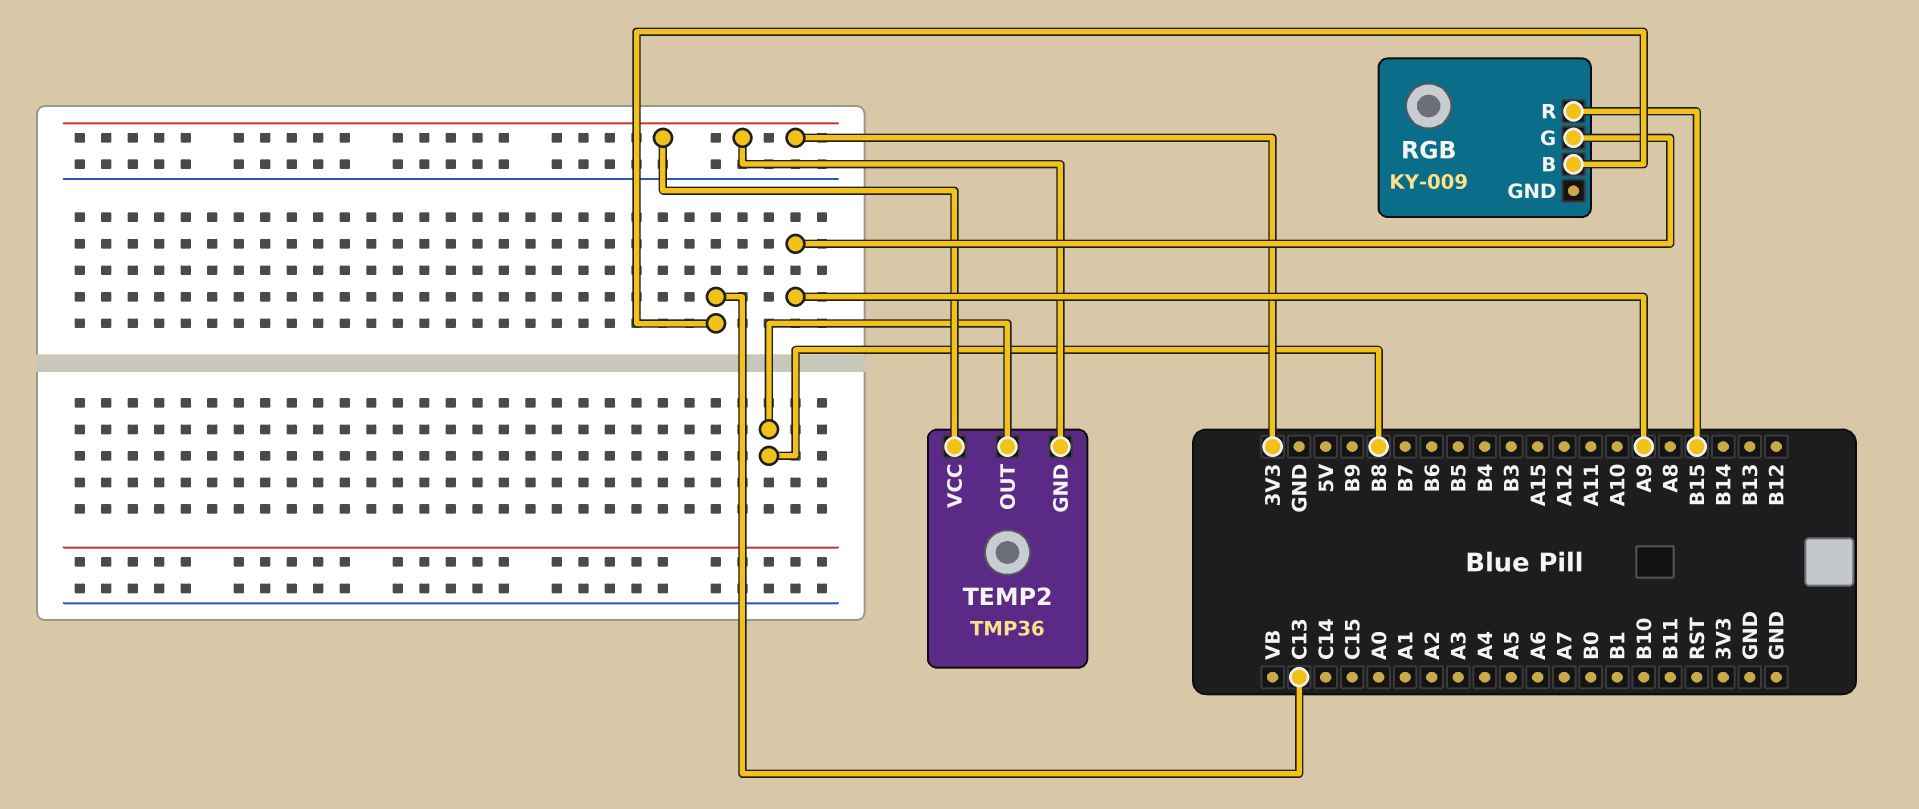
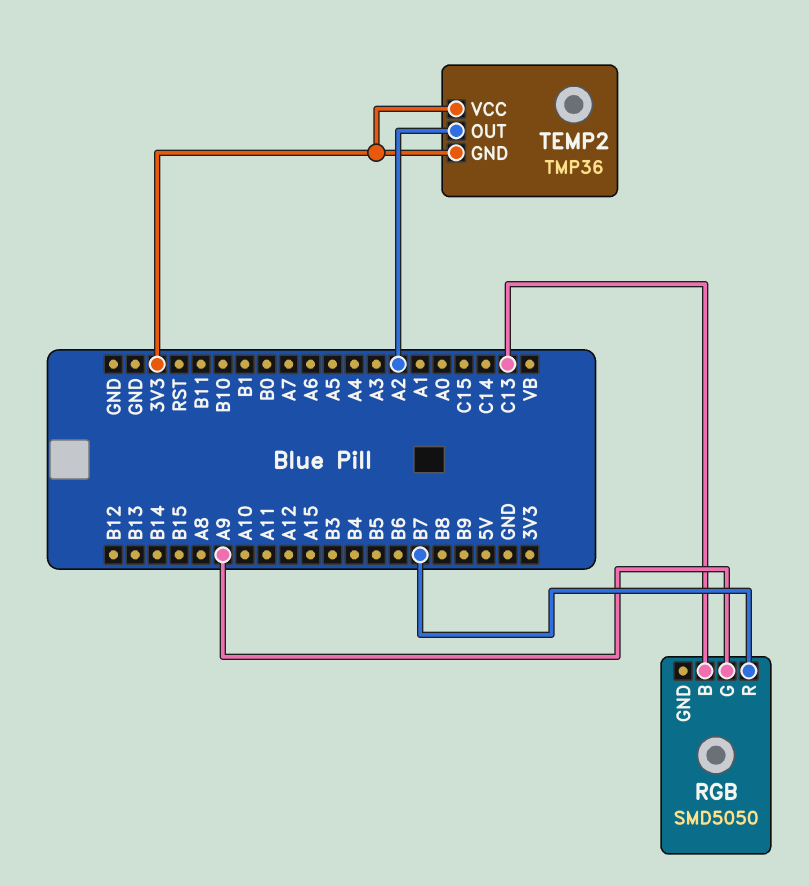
RGB: KY-009 -> SMD5050
RGB pin R: B15 -> B7
TEMP2 pin OUT: B8 -> A2

